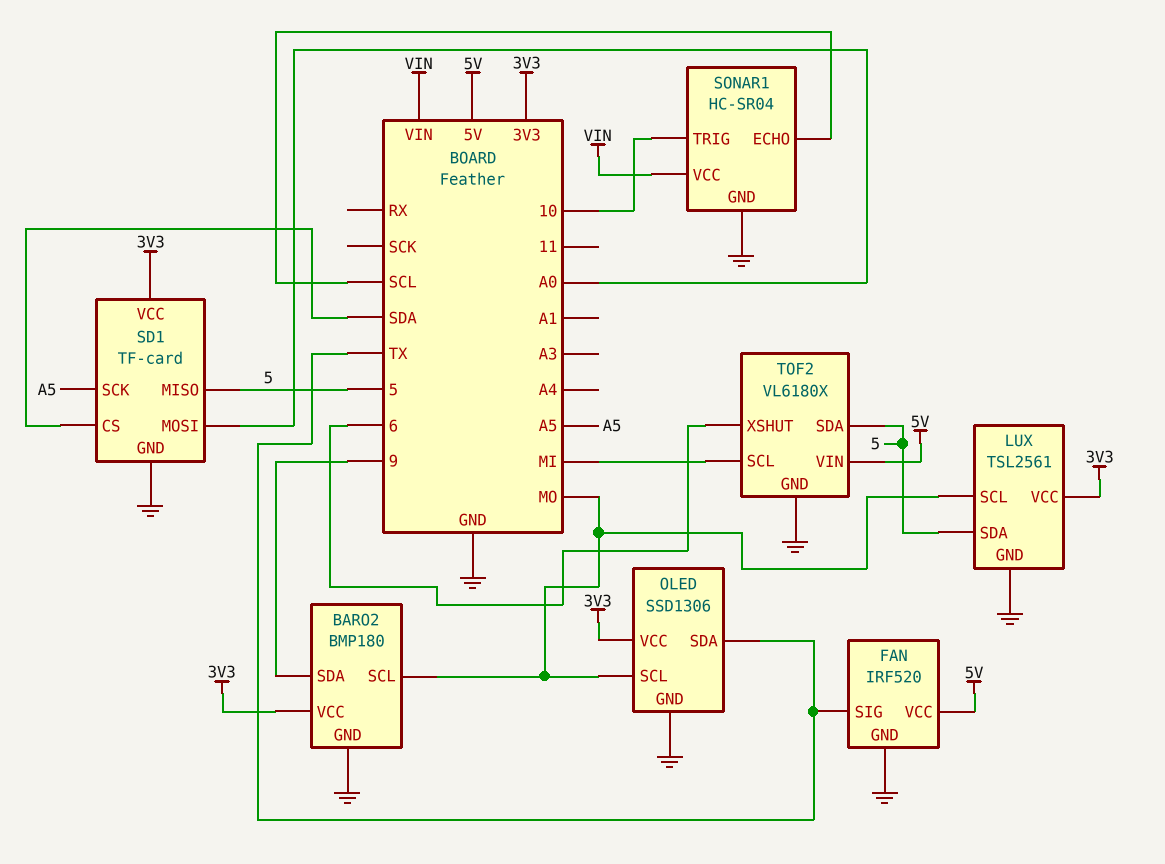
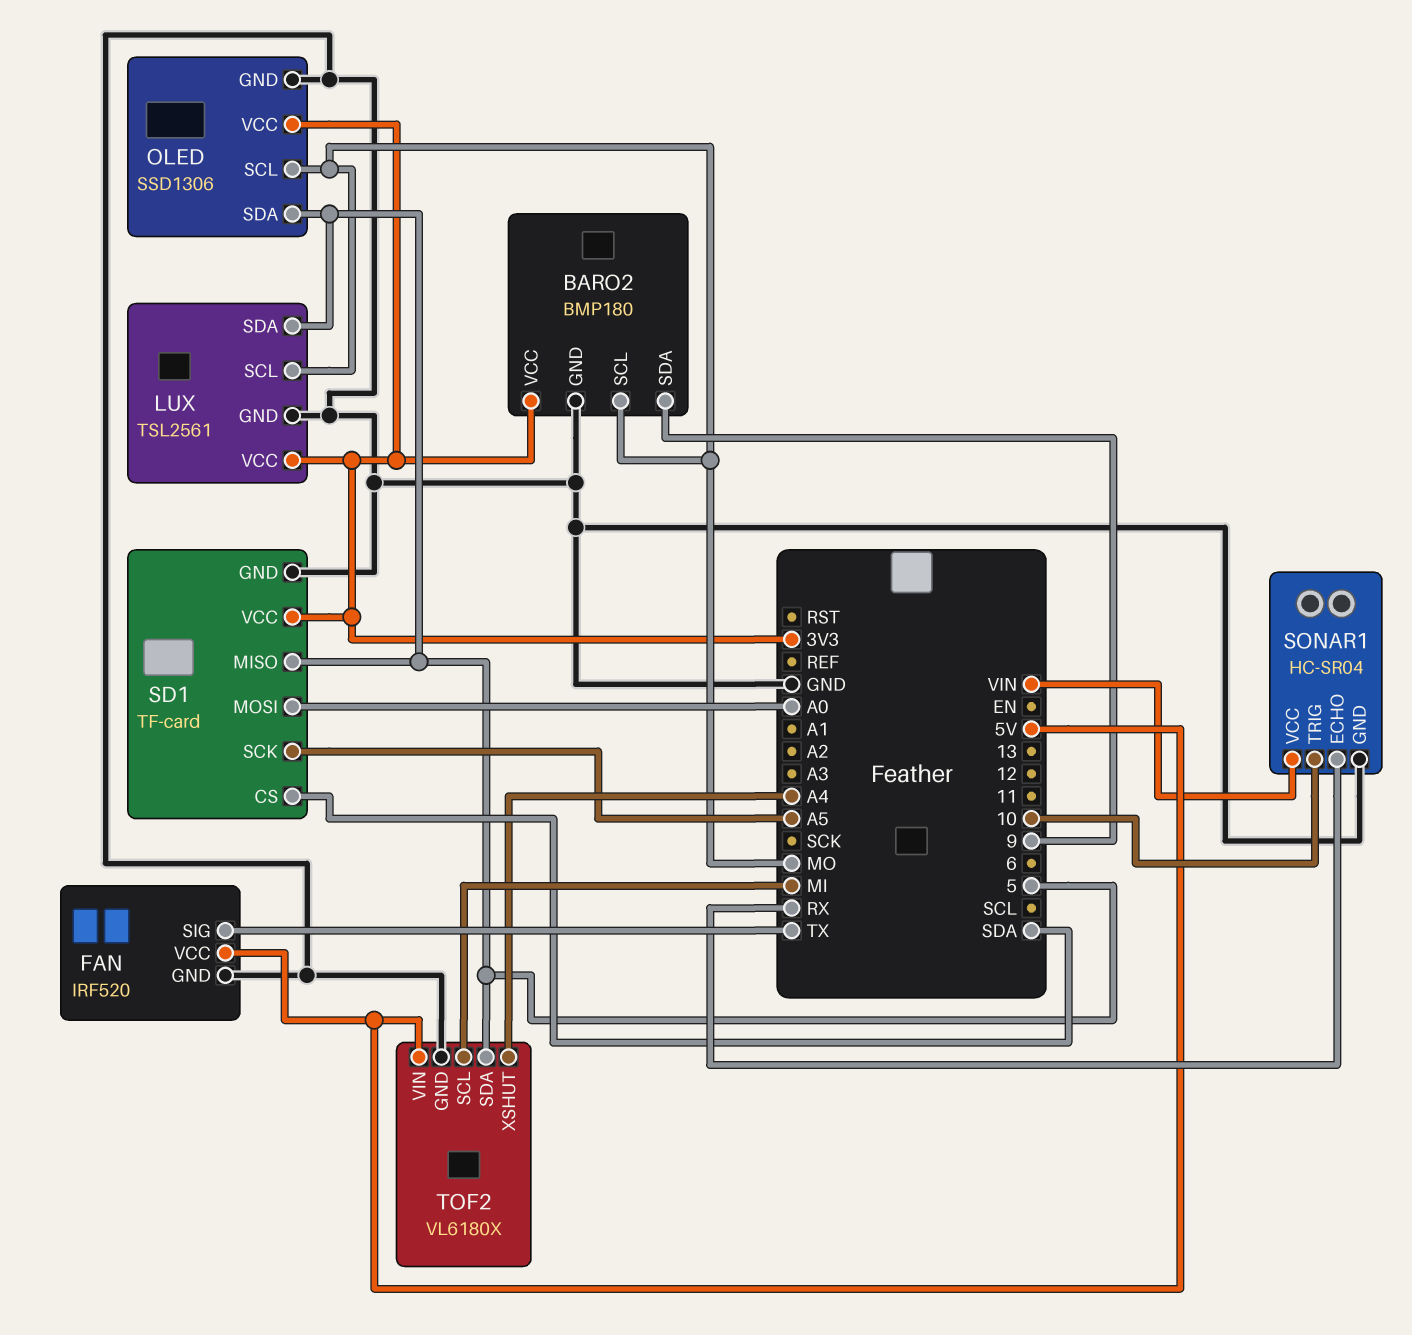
OLED pin SDA: TX -> 5
SONAR1 pin ECHO: SCL -> RX
TOF2 pin XSHUT: 6 -> A4

